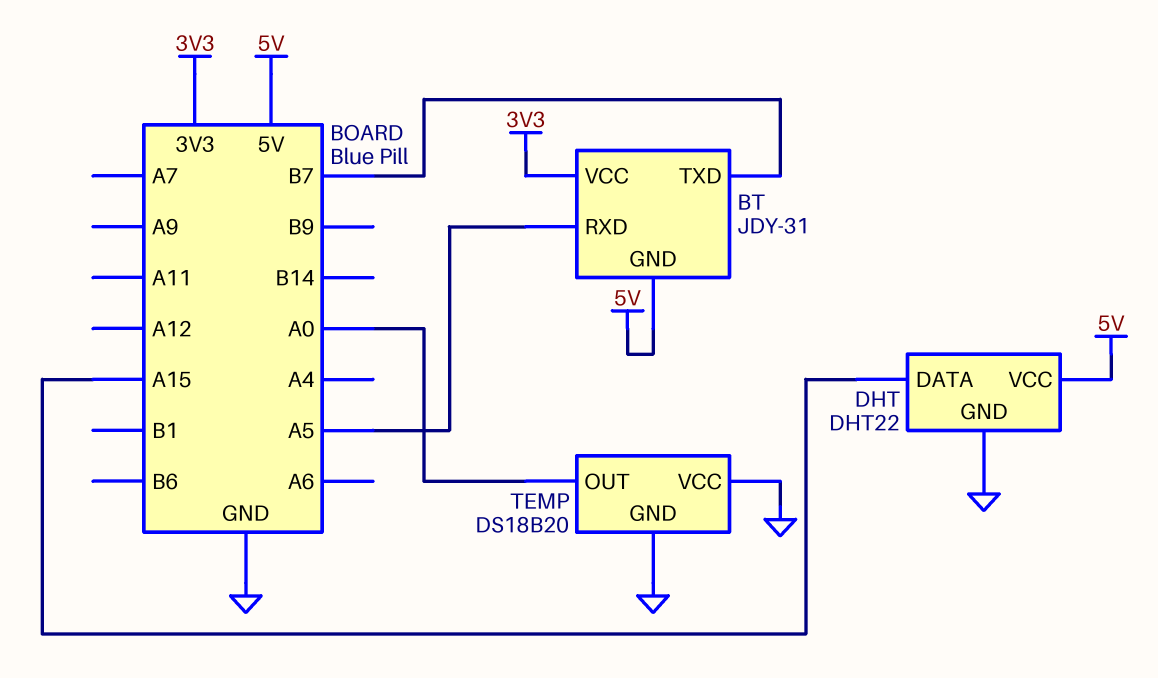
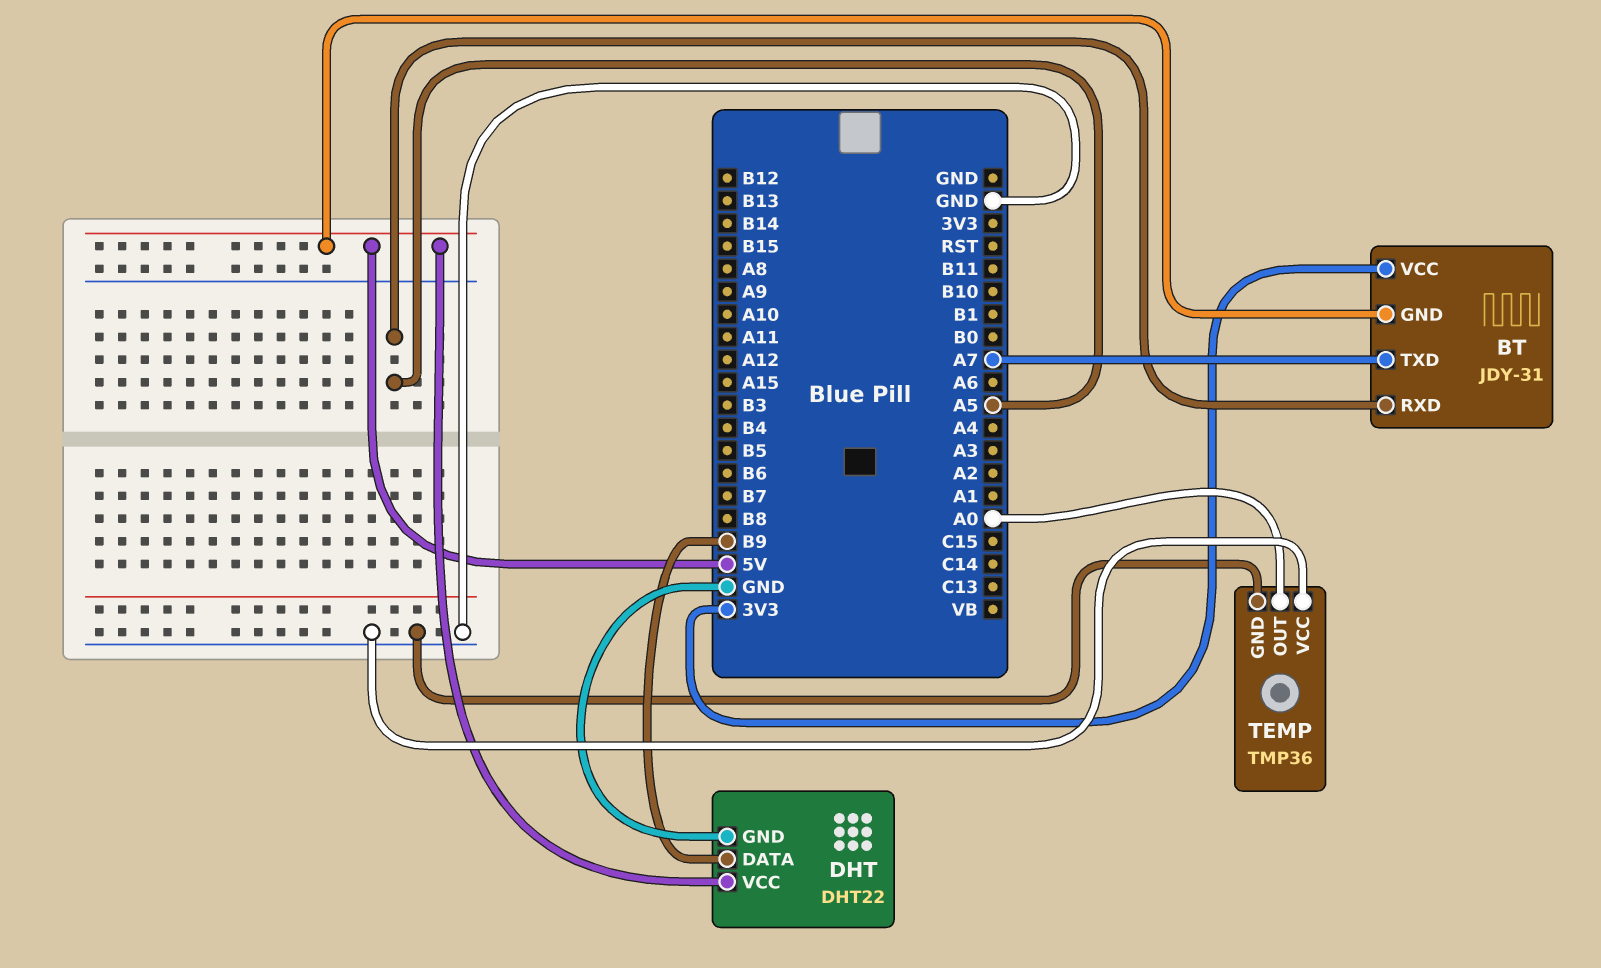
BT pin TXD: B7 -> A7
DHT pin DATA: A15 -> B9
TEMP: DS18B20 -> TMP36

